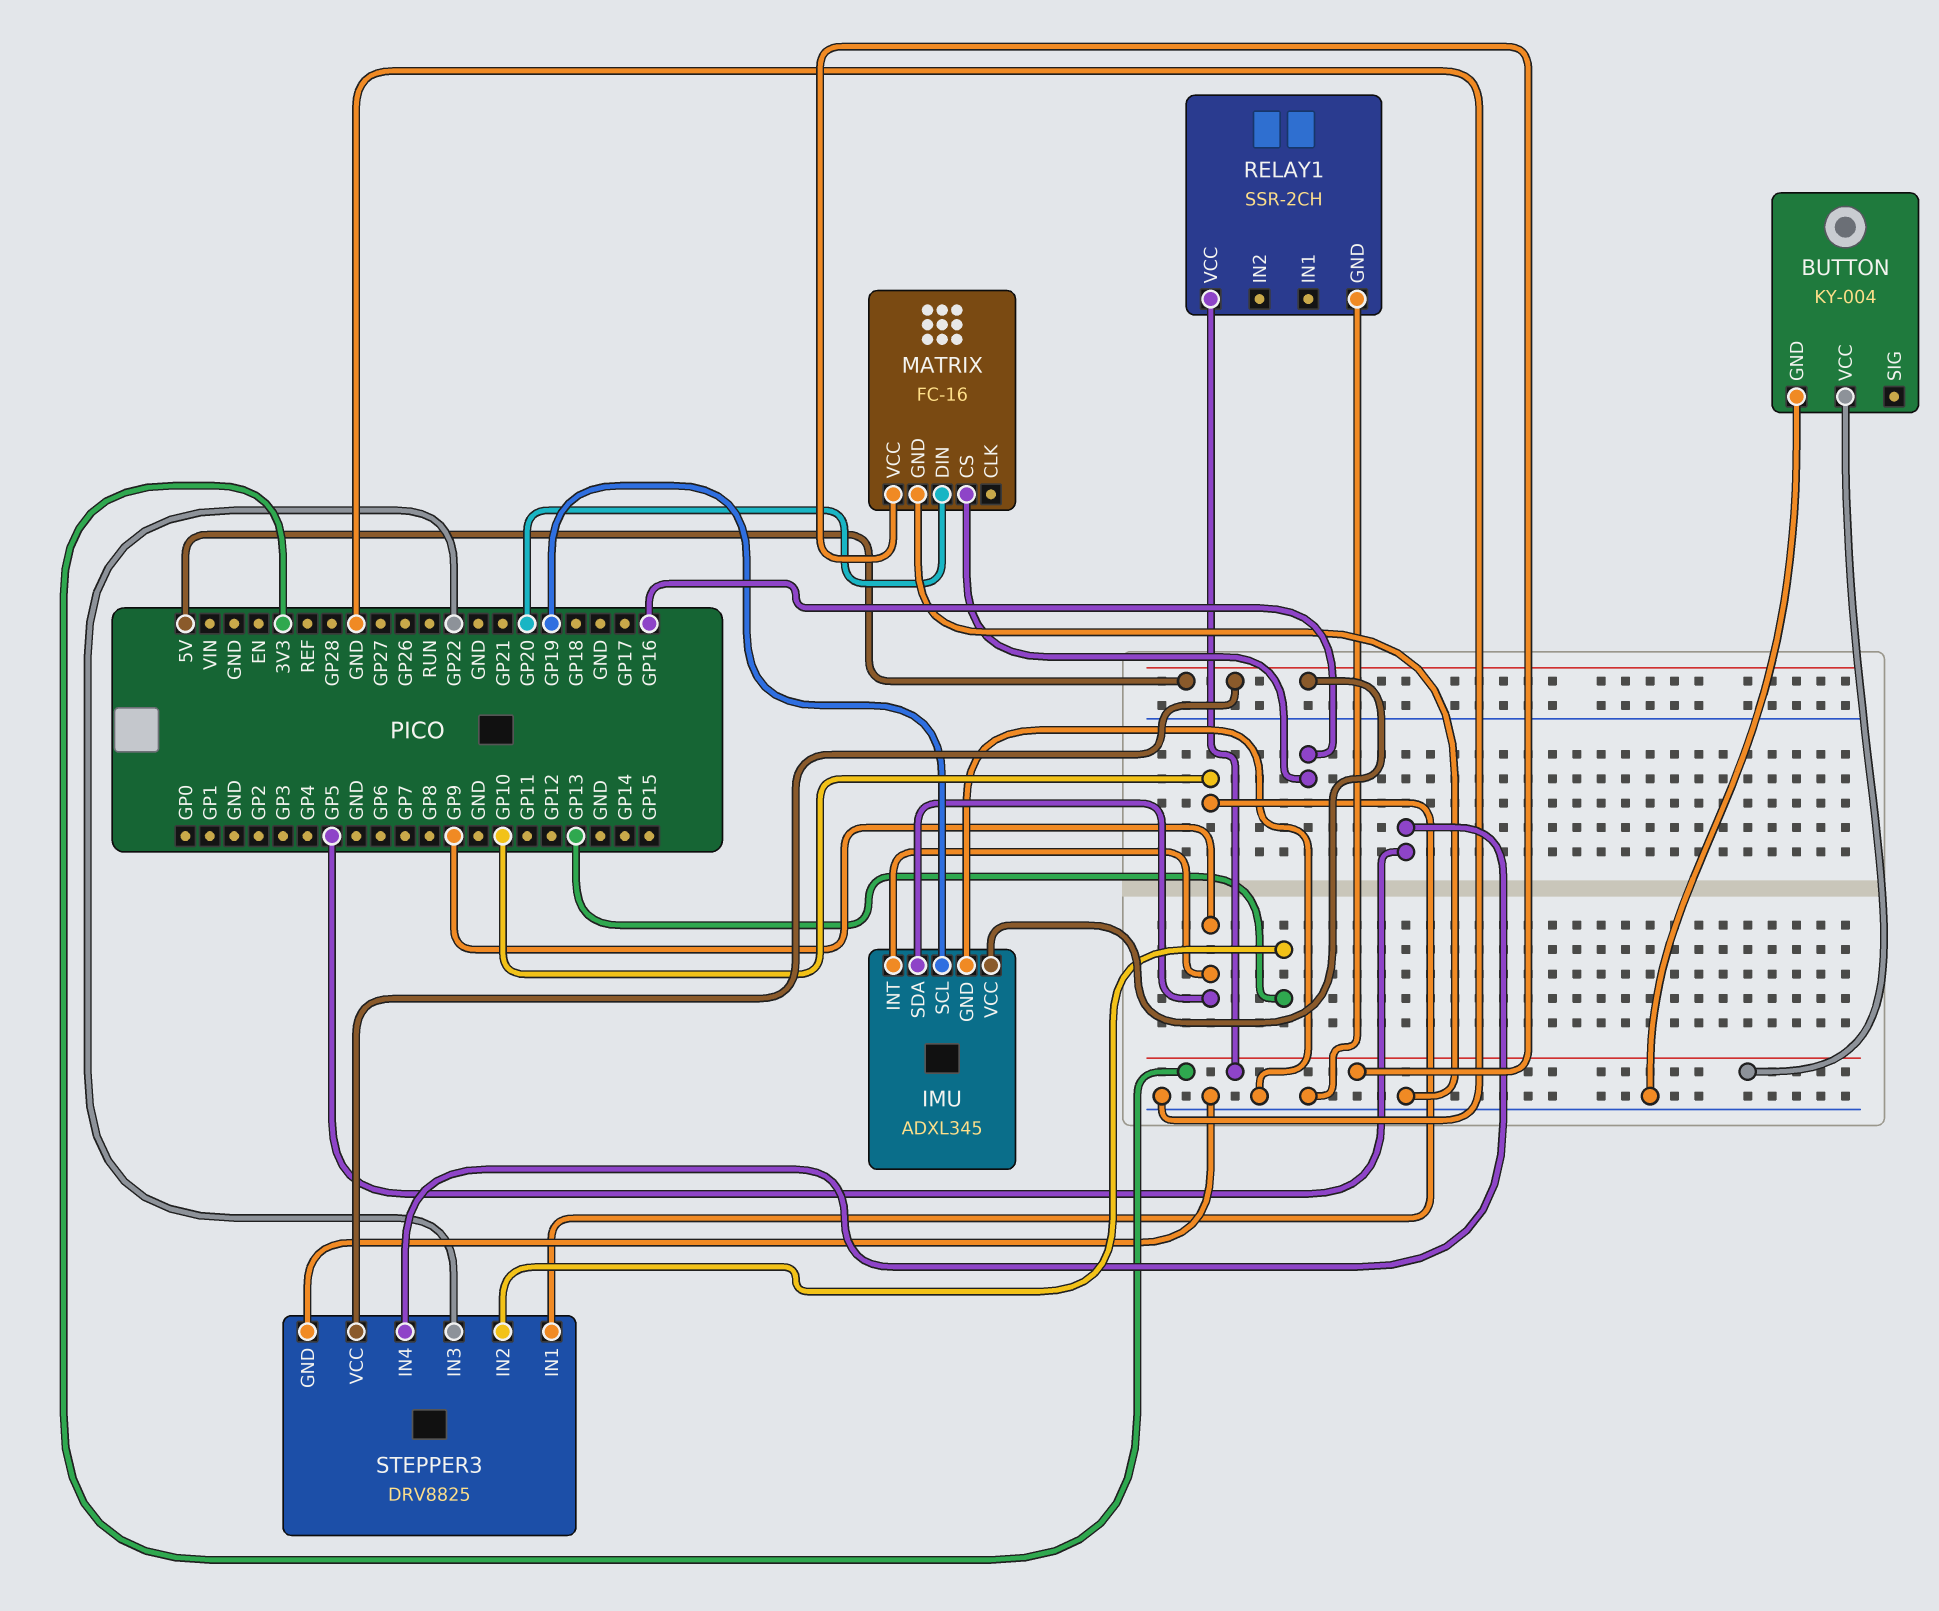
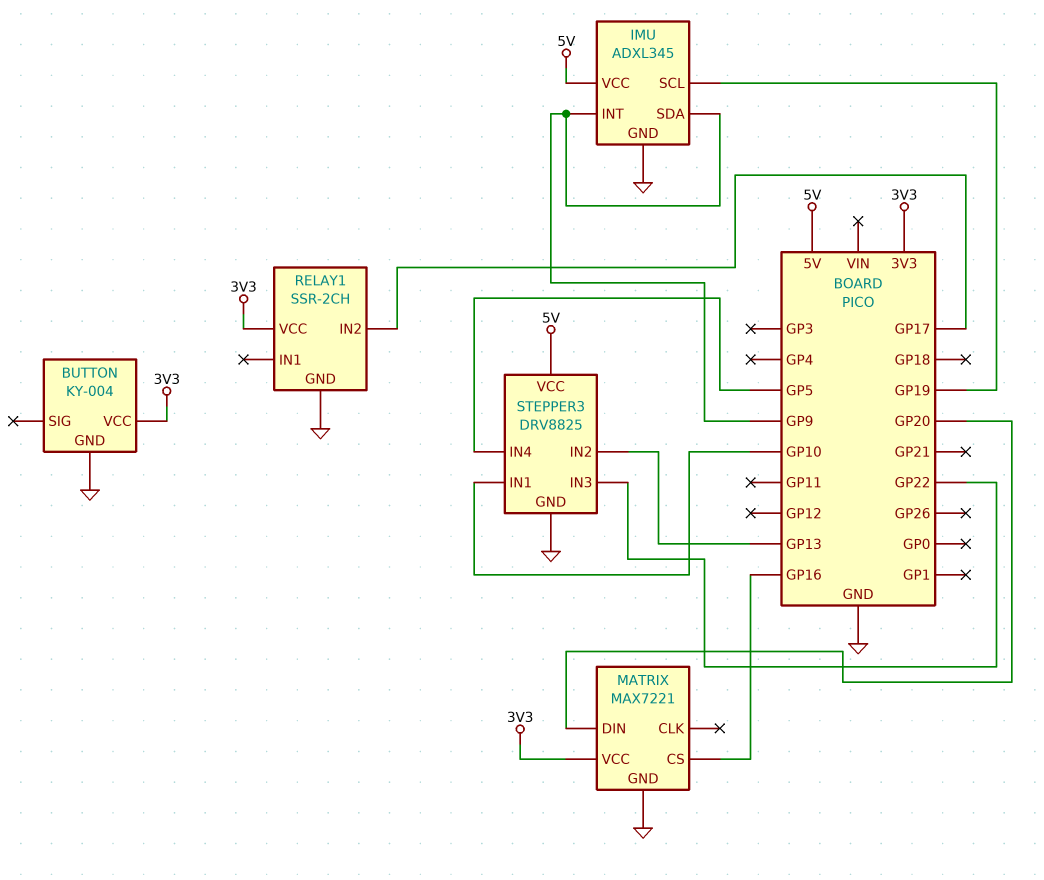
MATRIX: FC-16 -> MAX7221
RELAY1 pin IN2: none -> GP17

